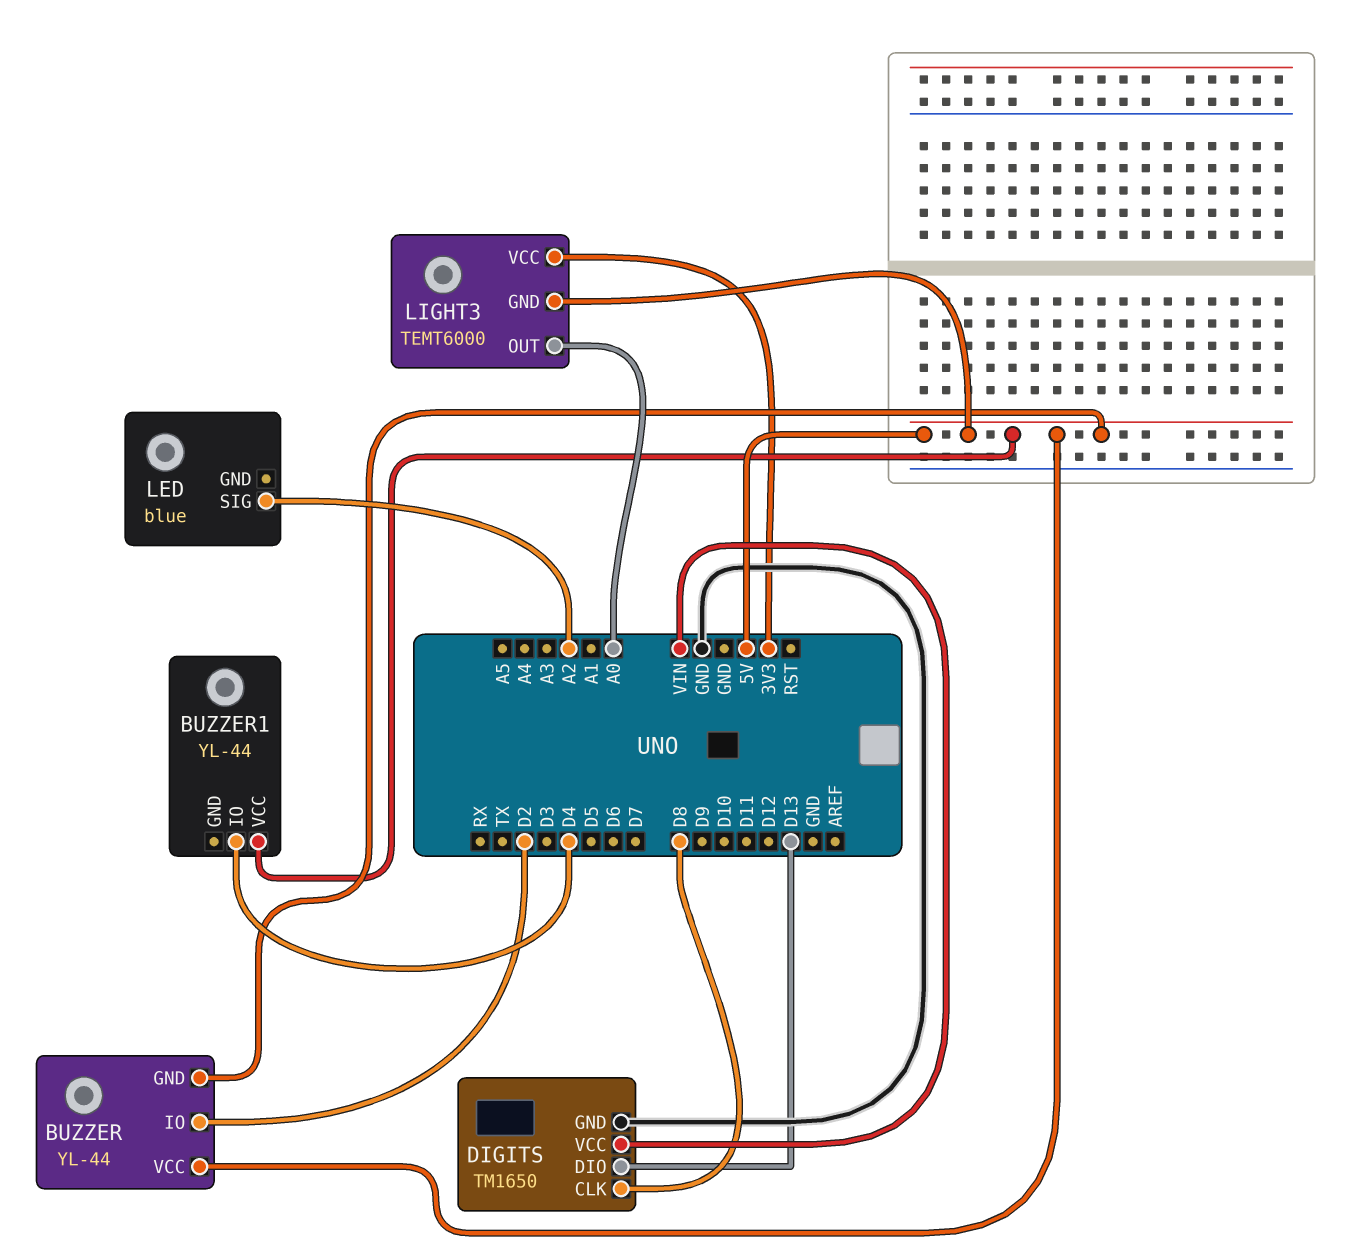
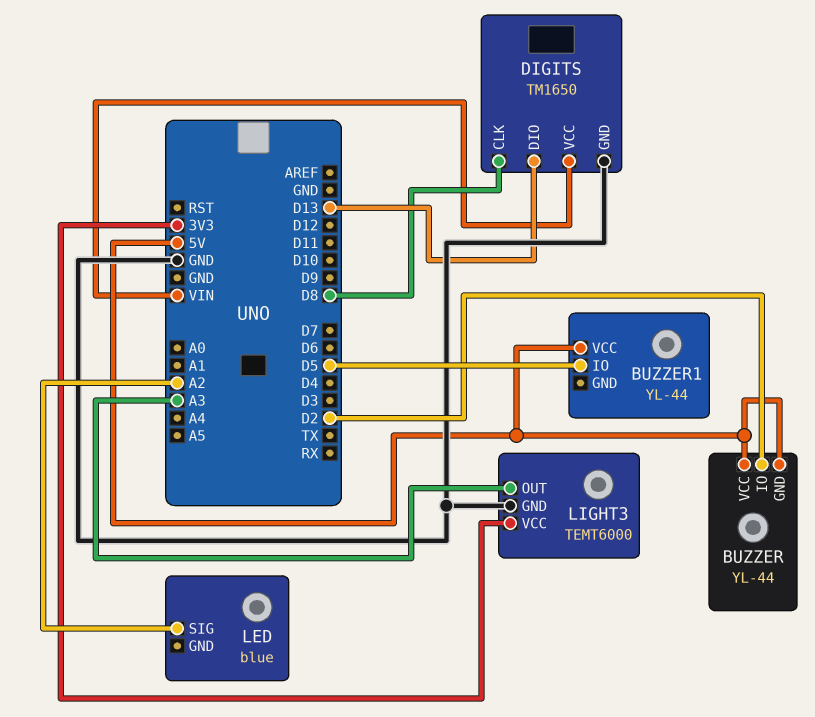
BUZZER1 pin IO: D4 -> D5
LIGHT3 pin GND: 5V -> GND
LIGHT3 pin OUT: A0 -> A3

